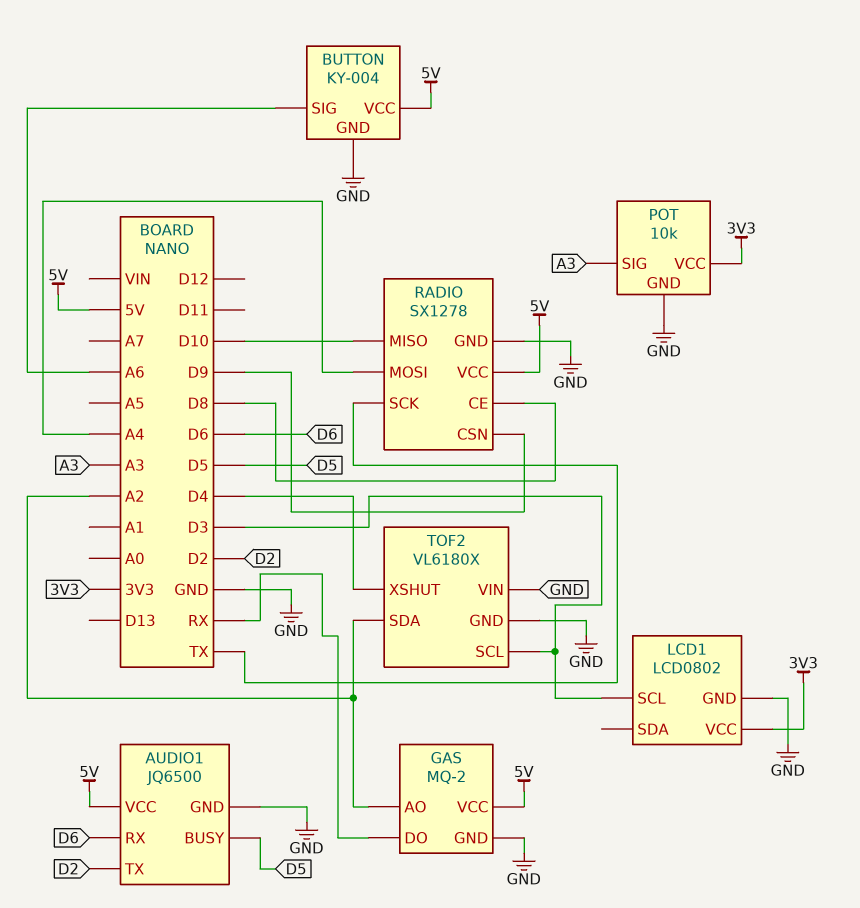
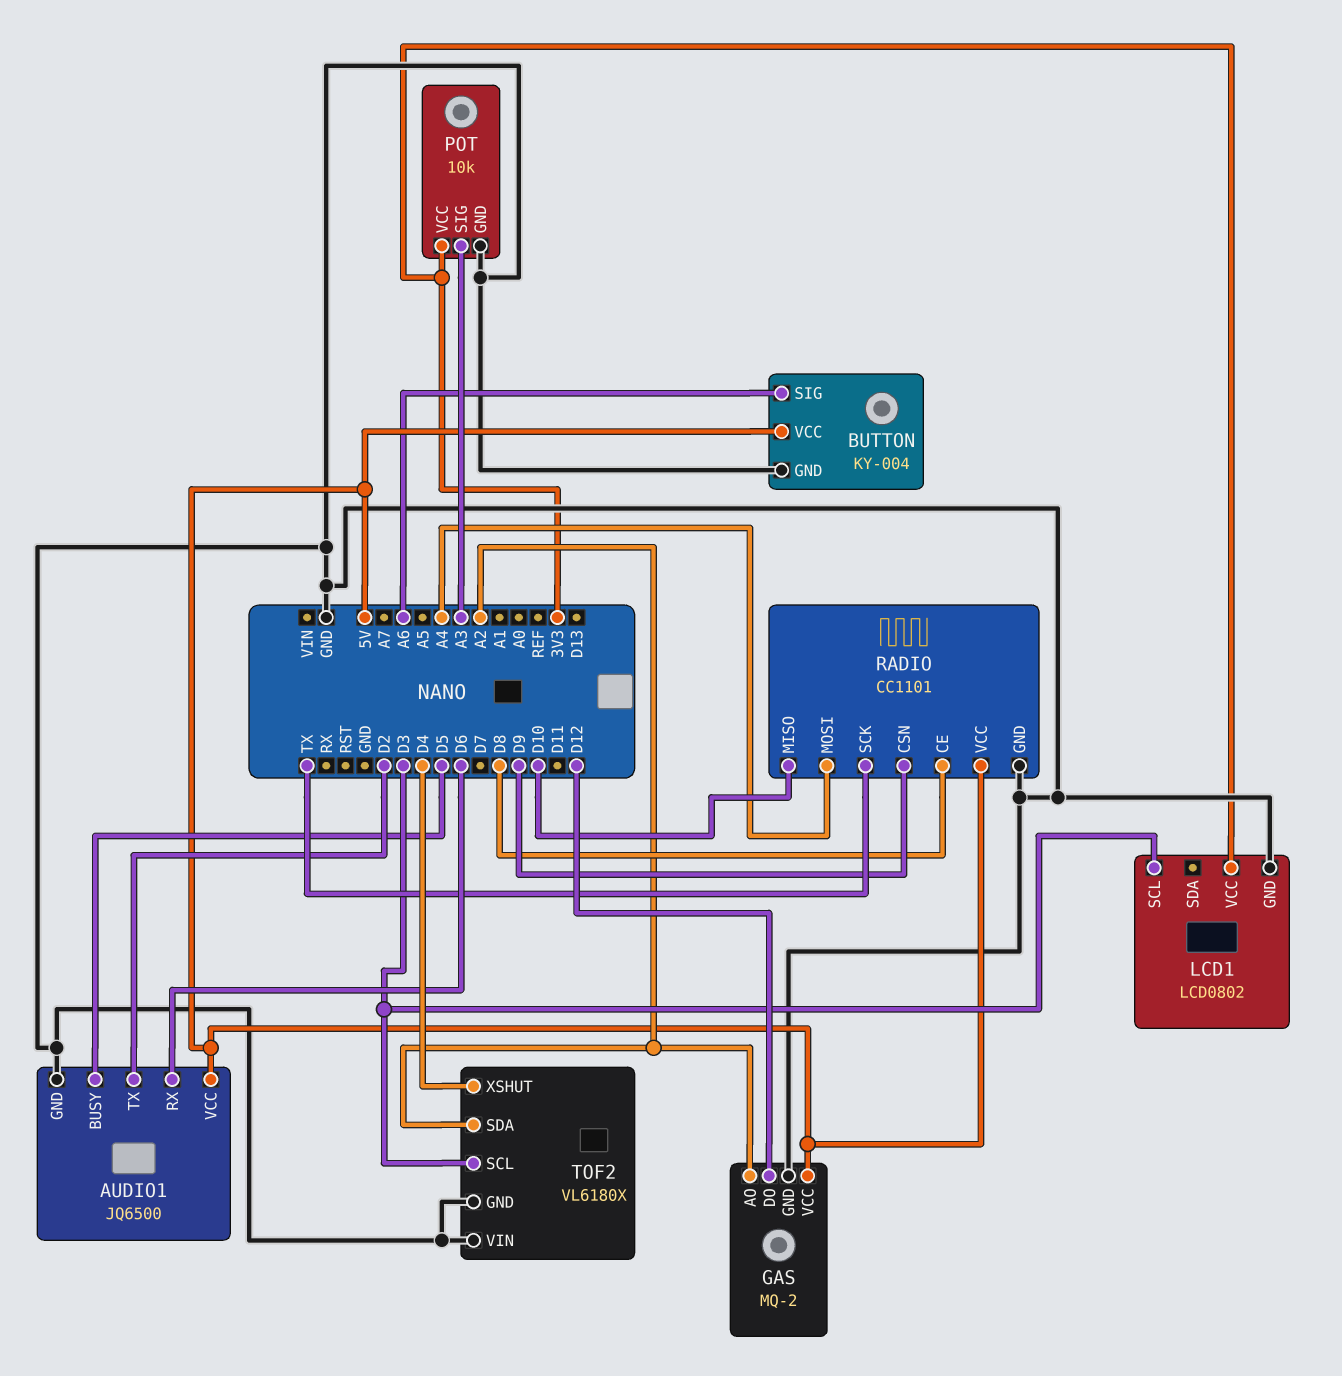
GAS pin DO: RX -> D12
RADIO: SX1278 -> CC1101

